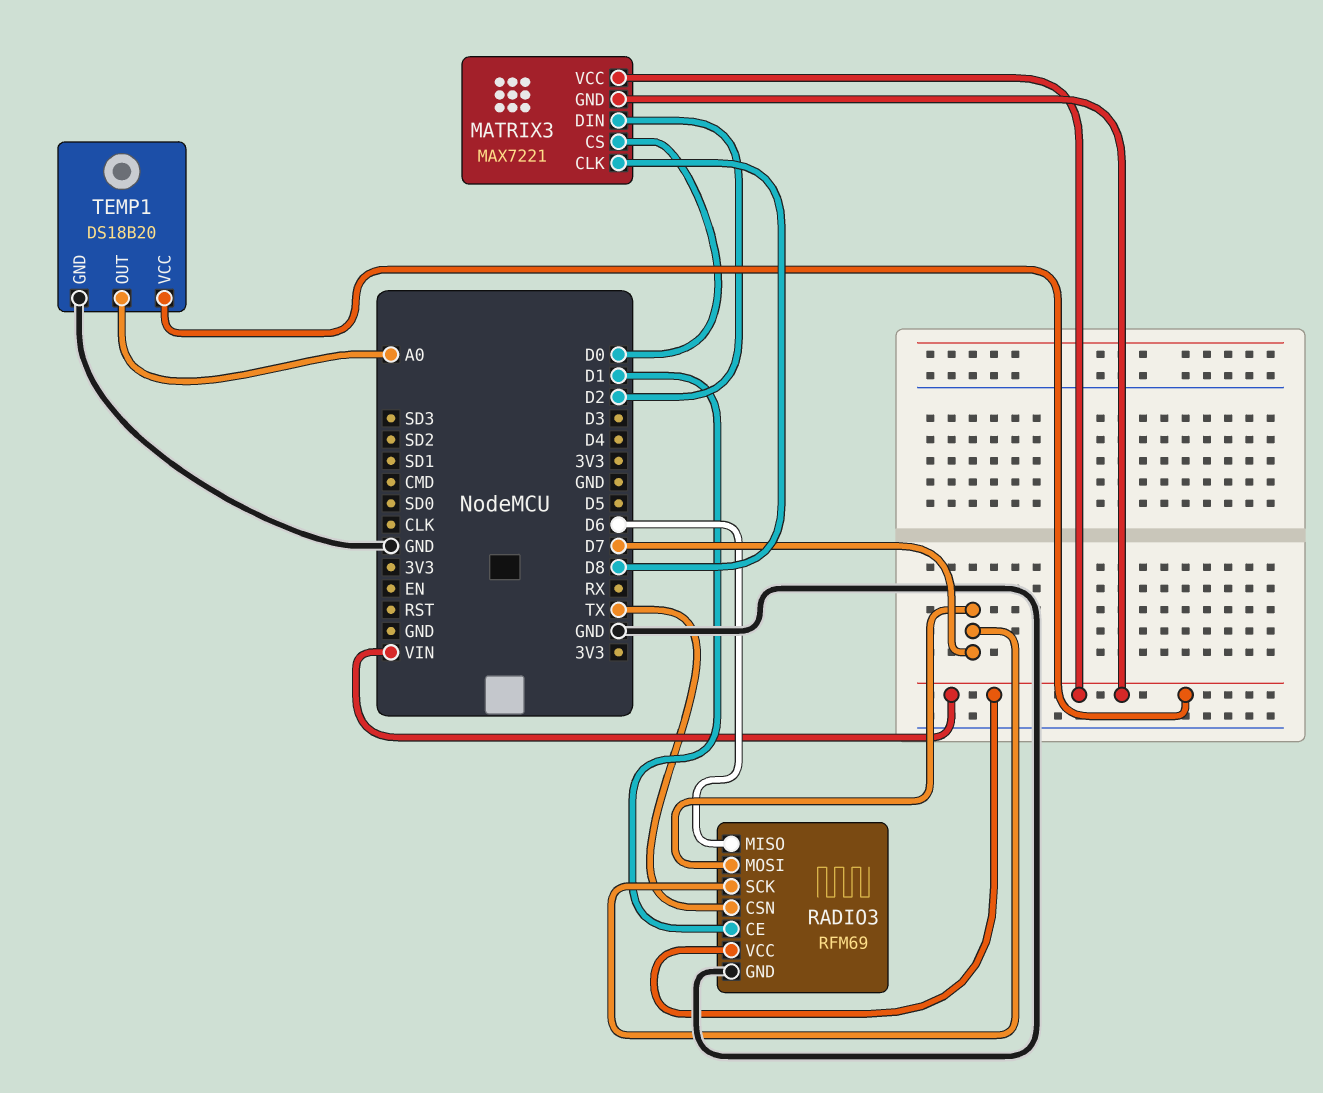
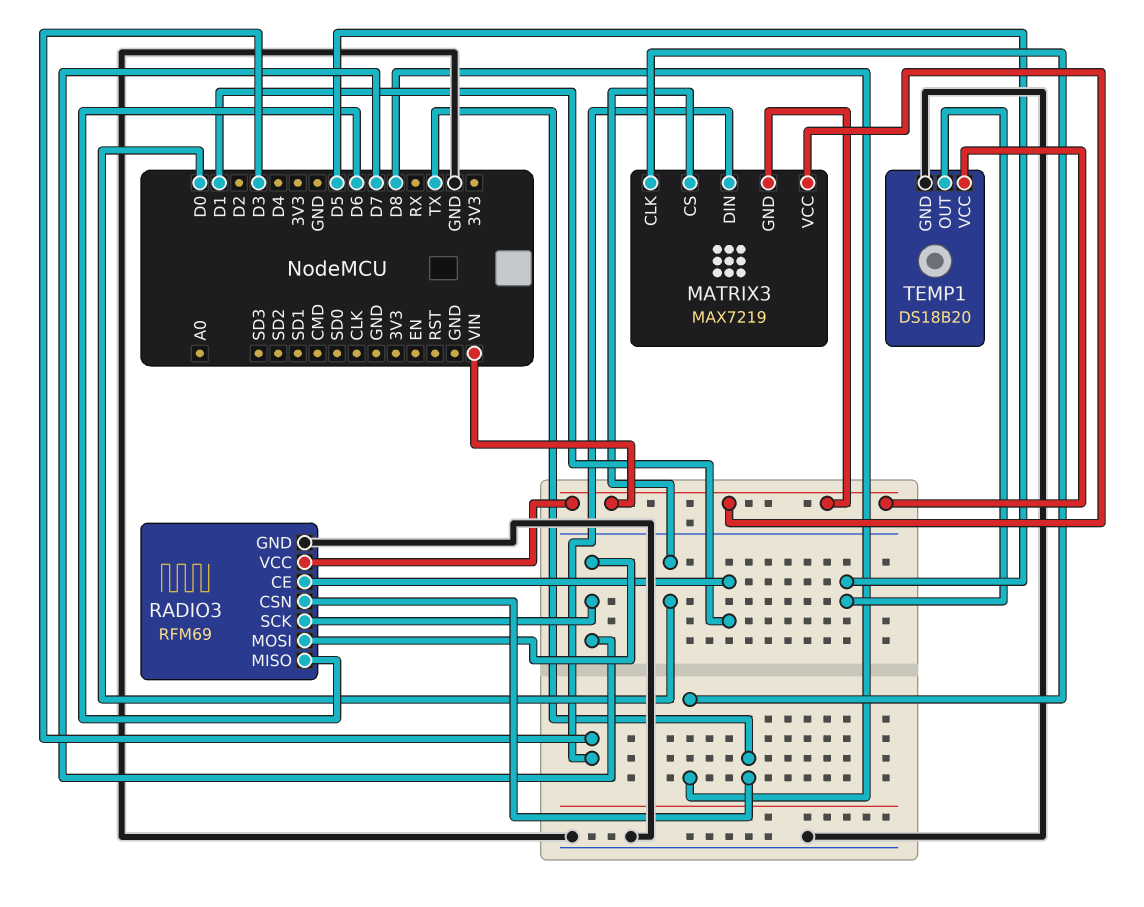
MATRIX3: MAX7221 -> MAX7219
MATRIX3 pin DIN: D2 -> D3
TEMP1 pin OUT: A0 -> D5

